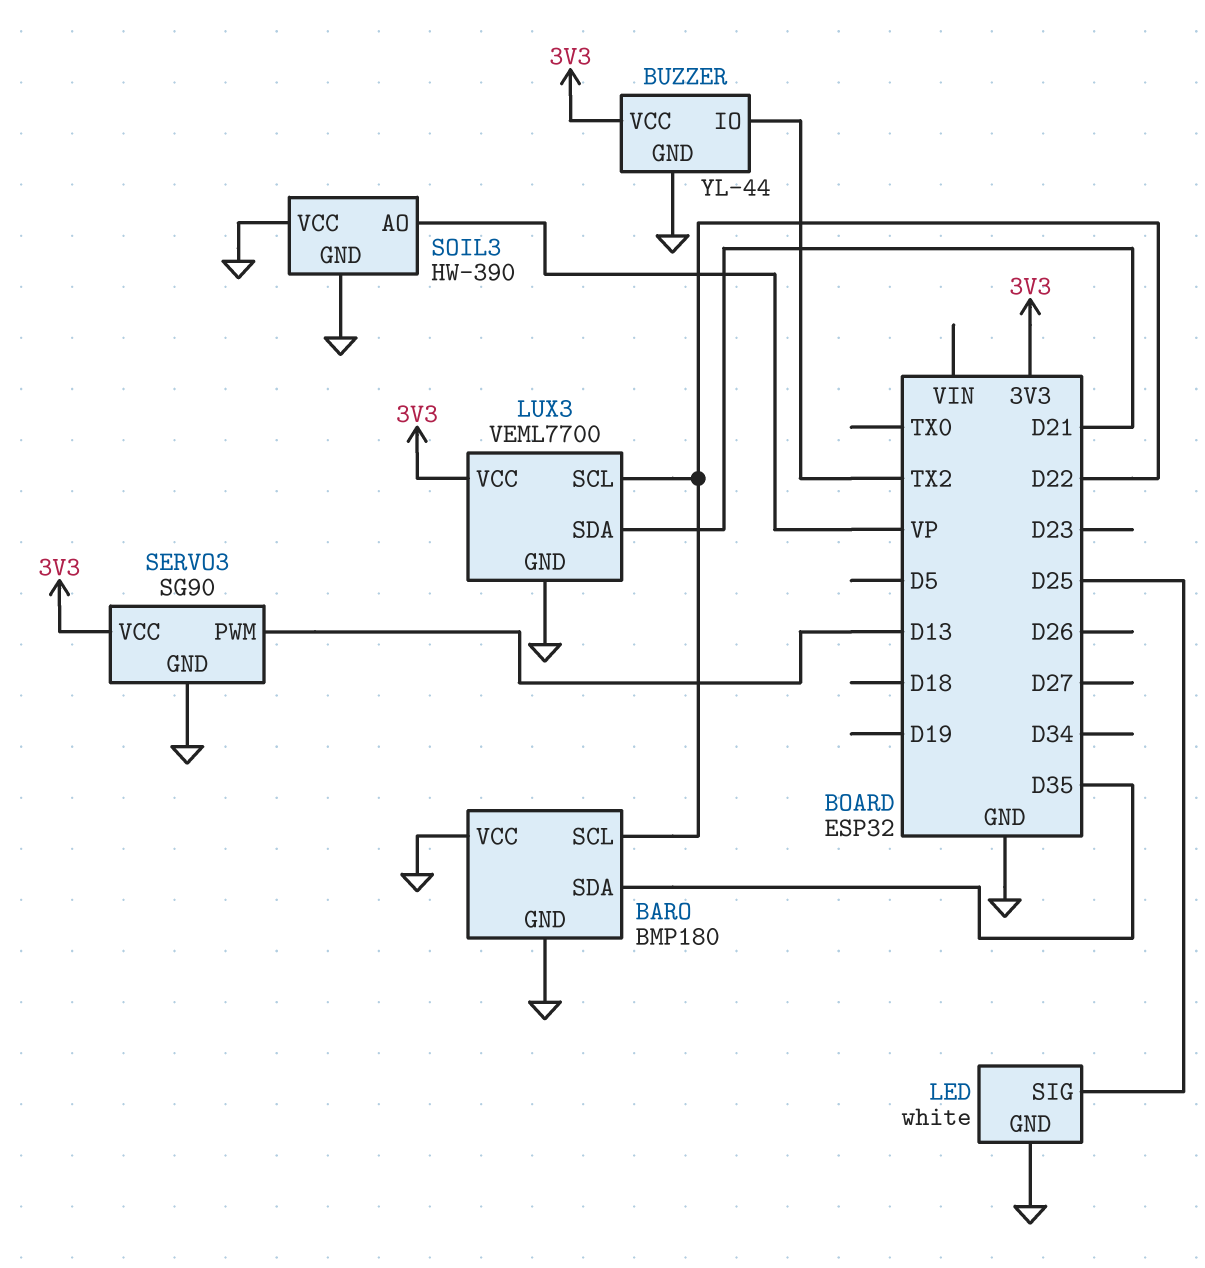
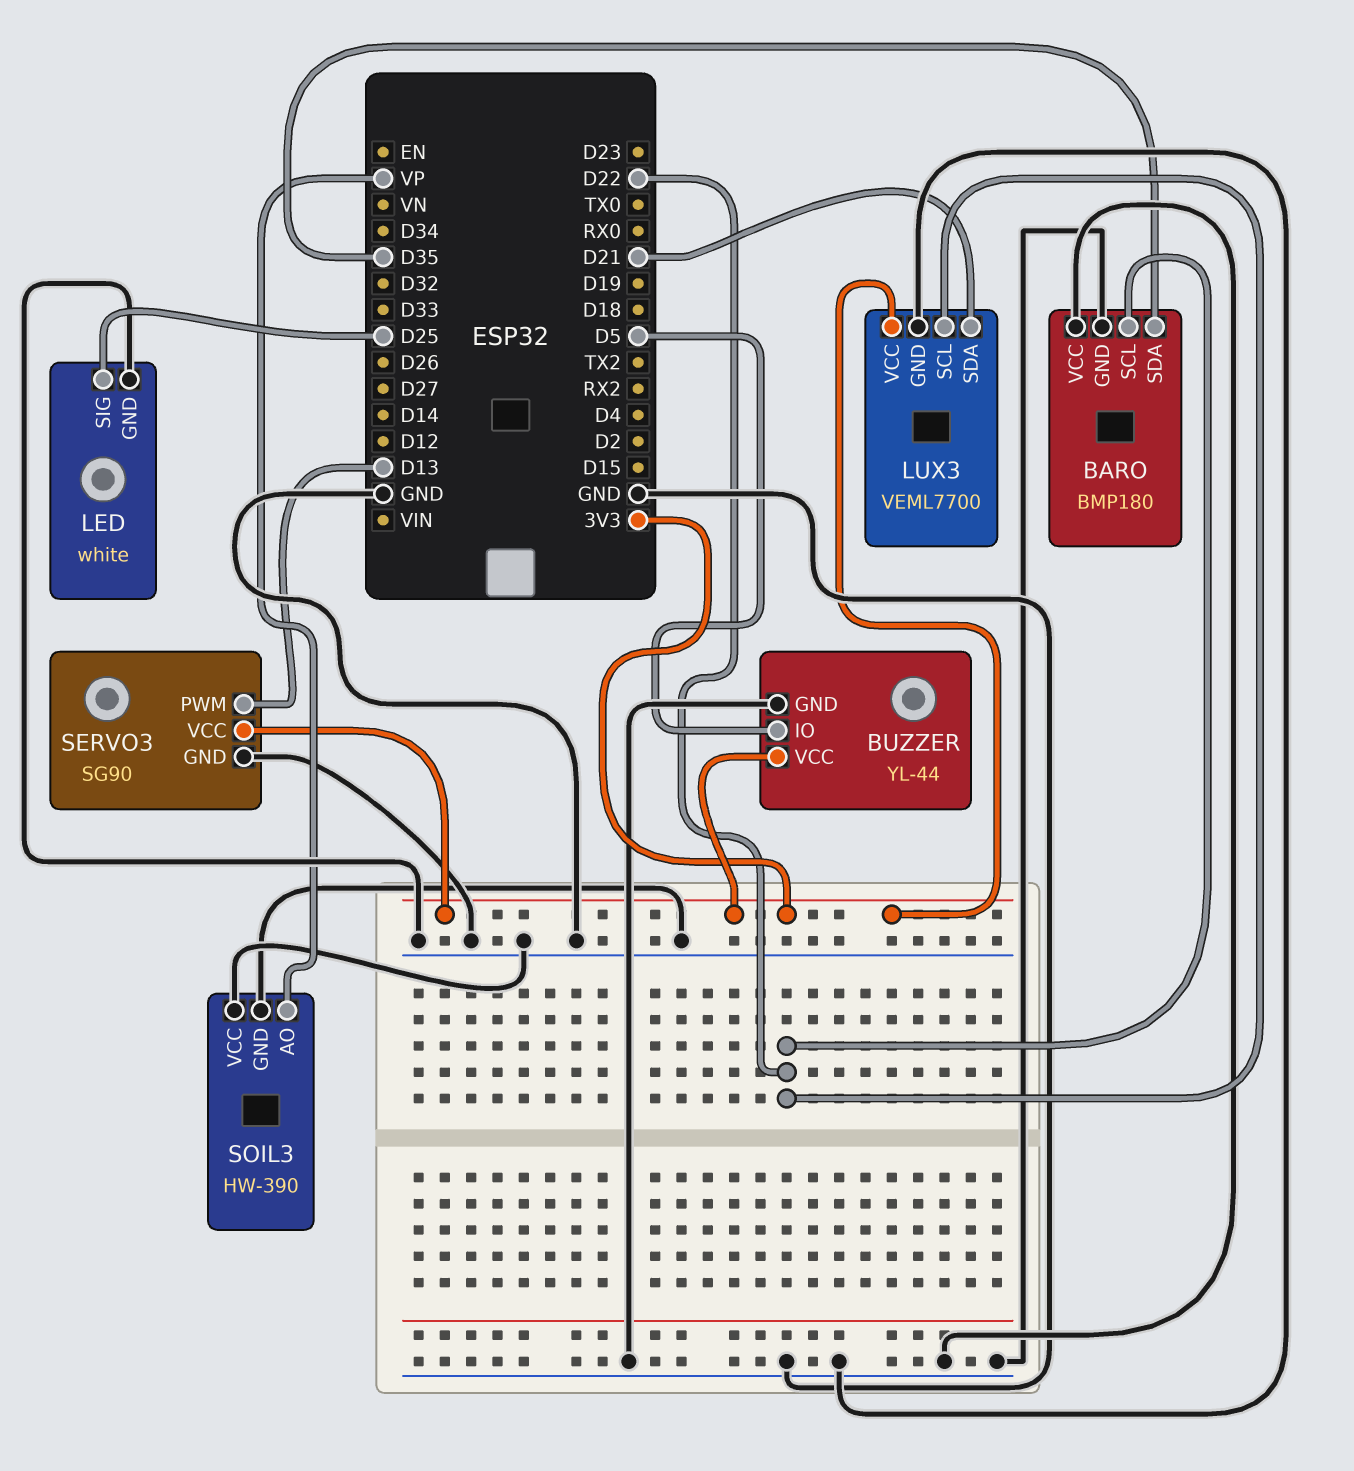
BUZZER pin IO: TX2 -> D5

